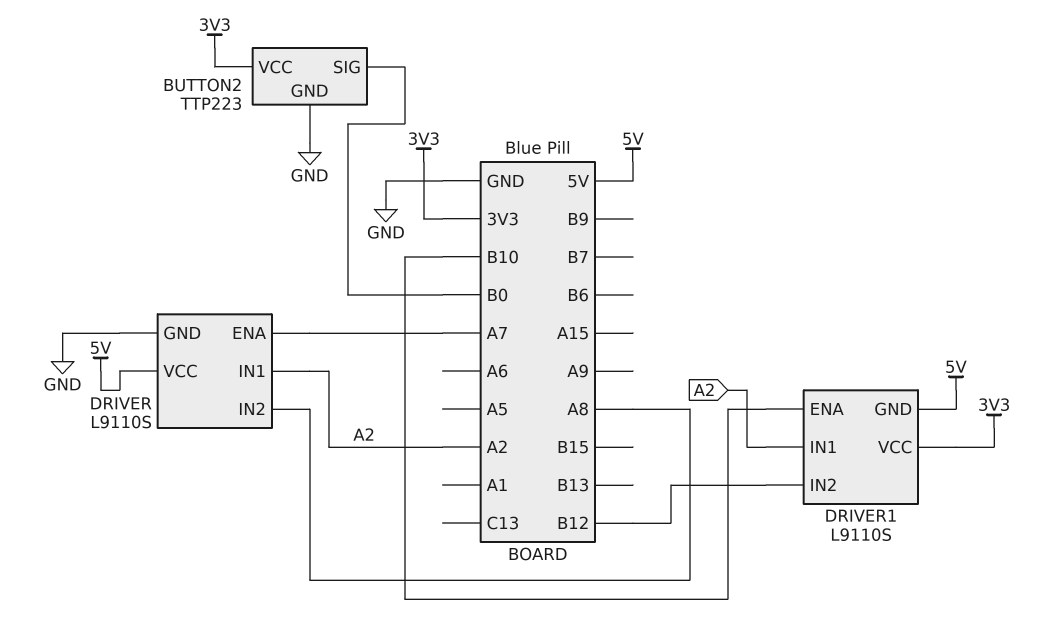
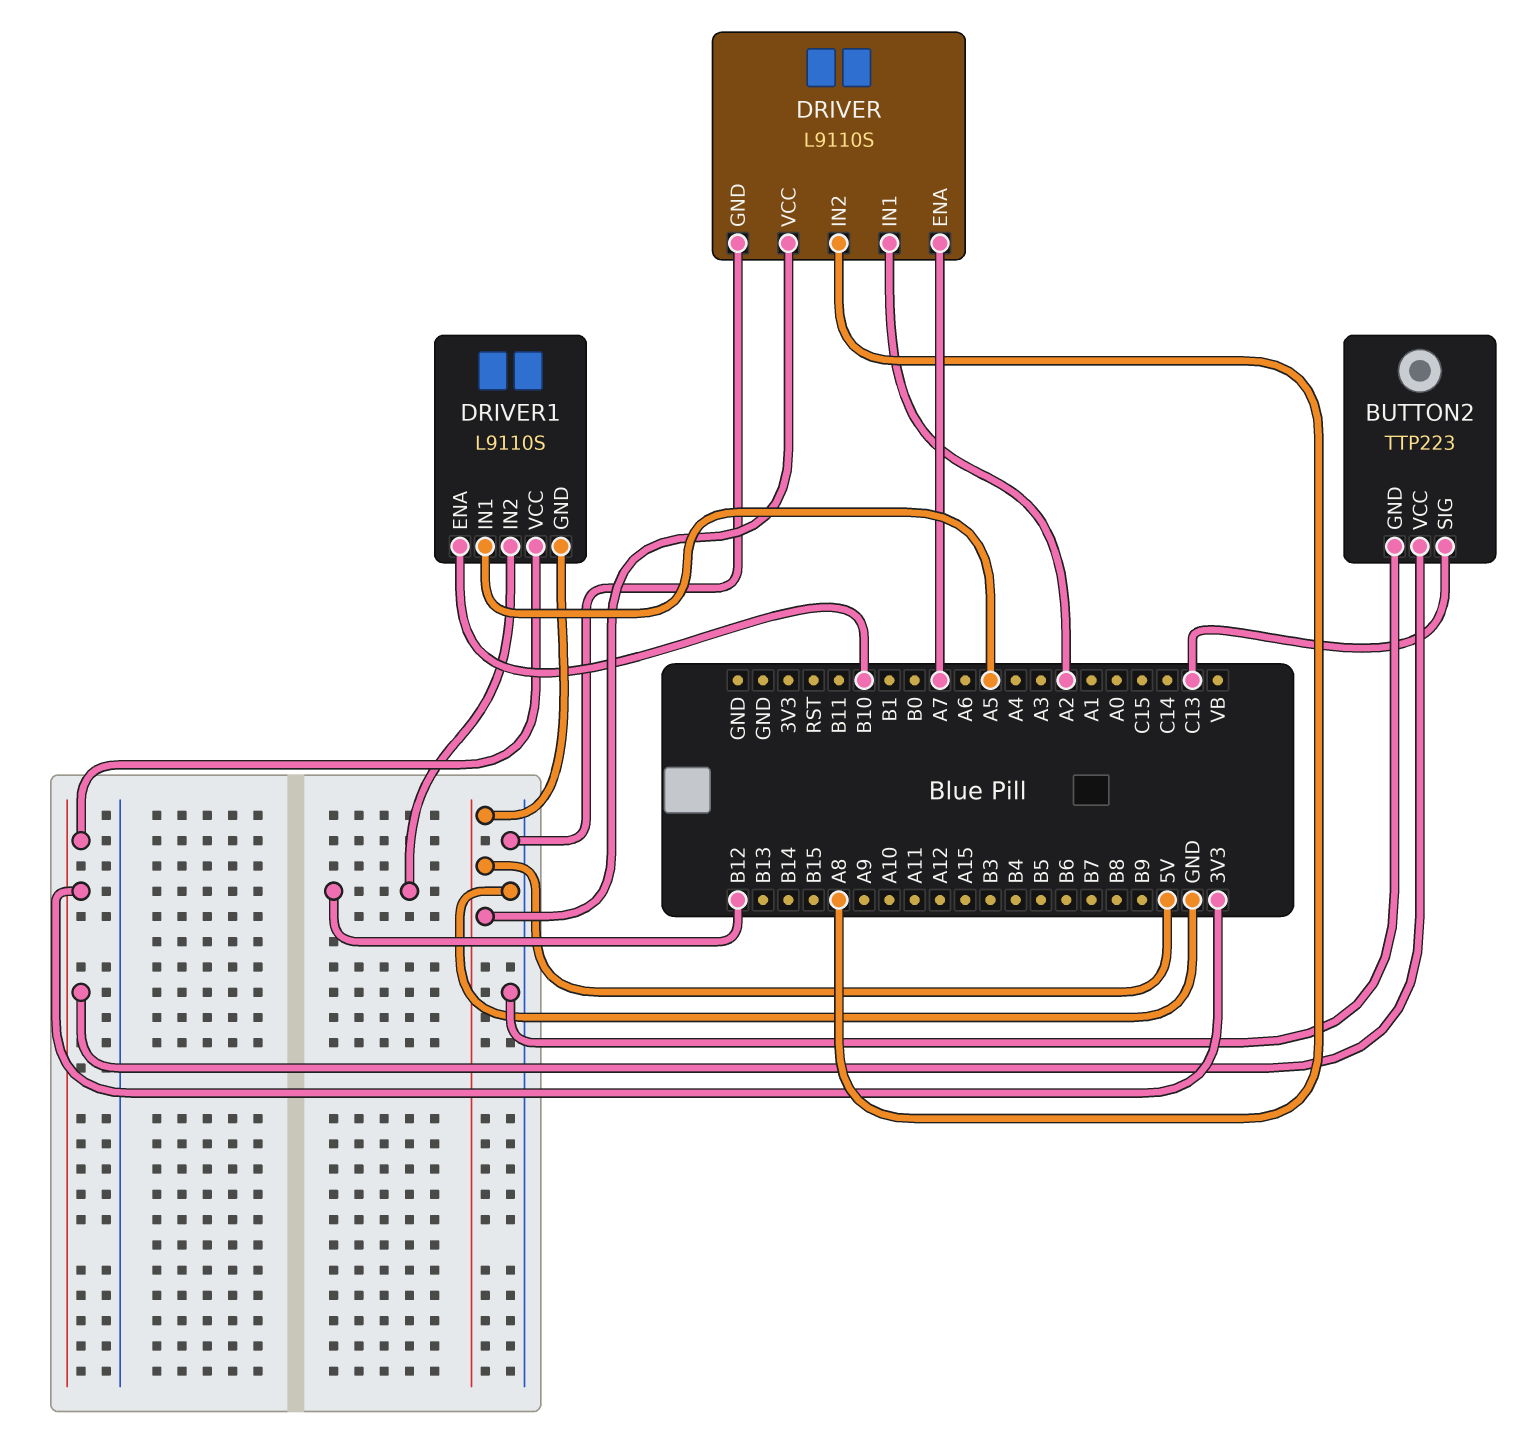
BUTTON2 pin SIG: B0 -> C13
DRIVER1 pin IN1: A2 -> A5

